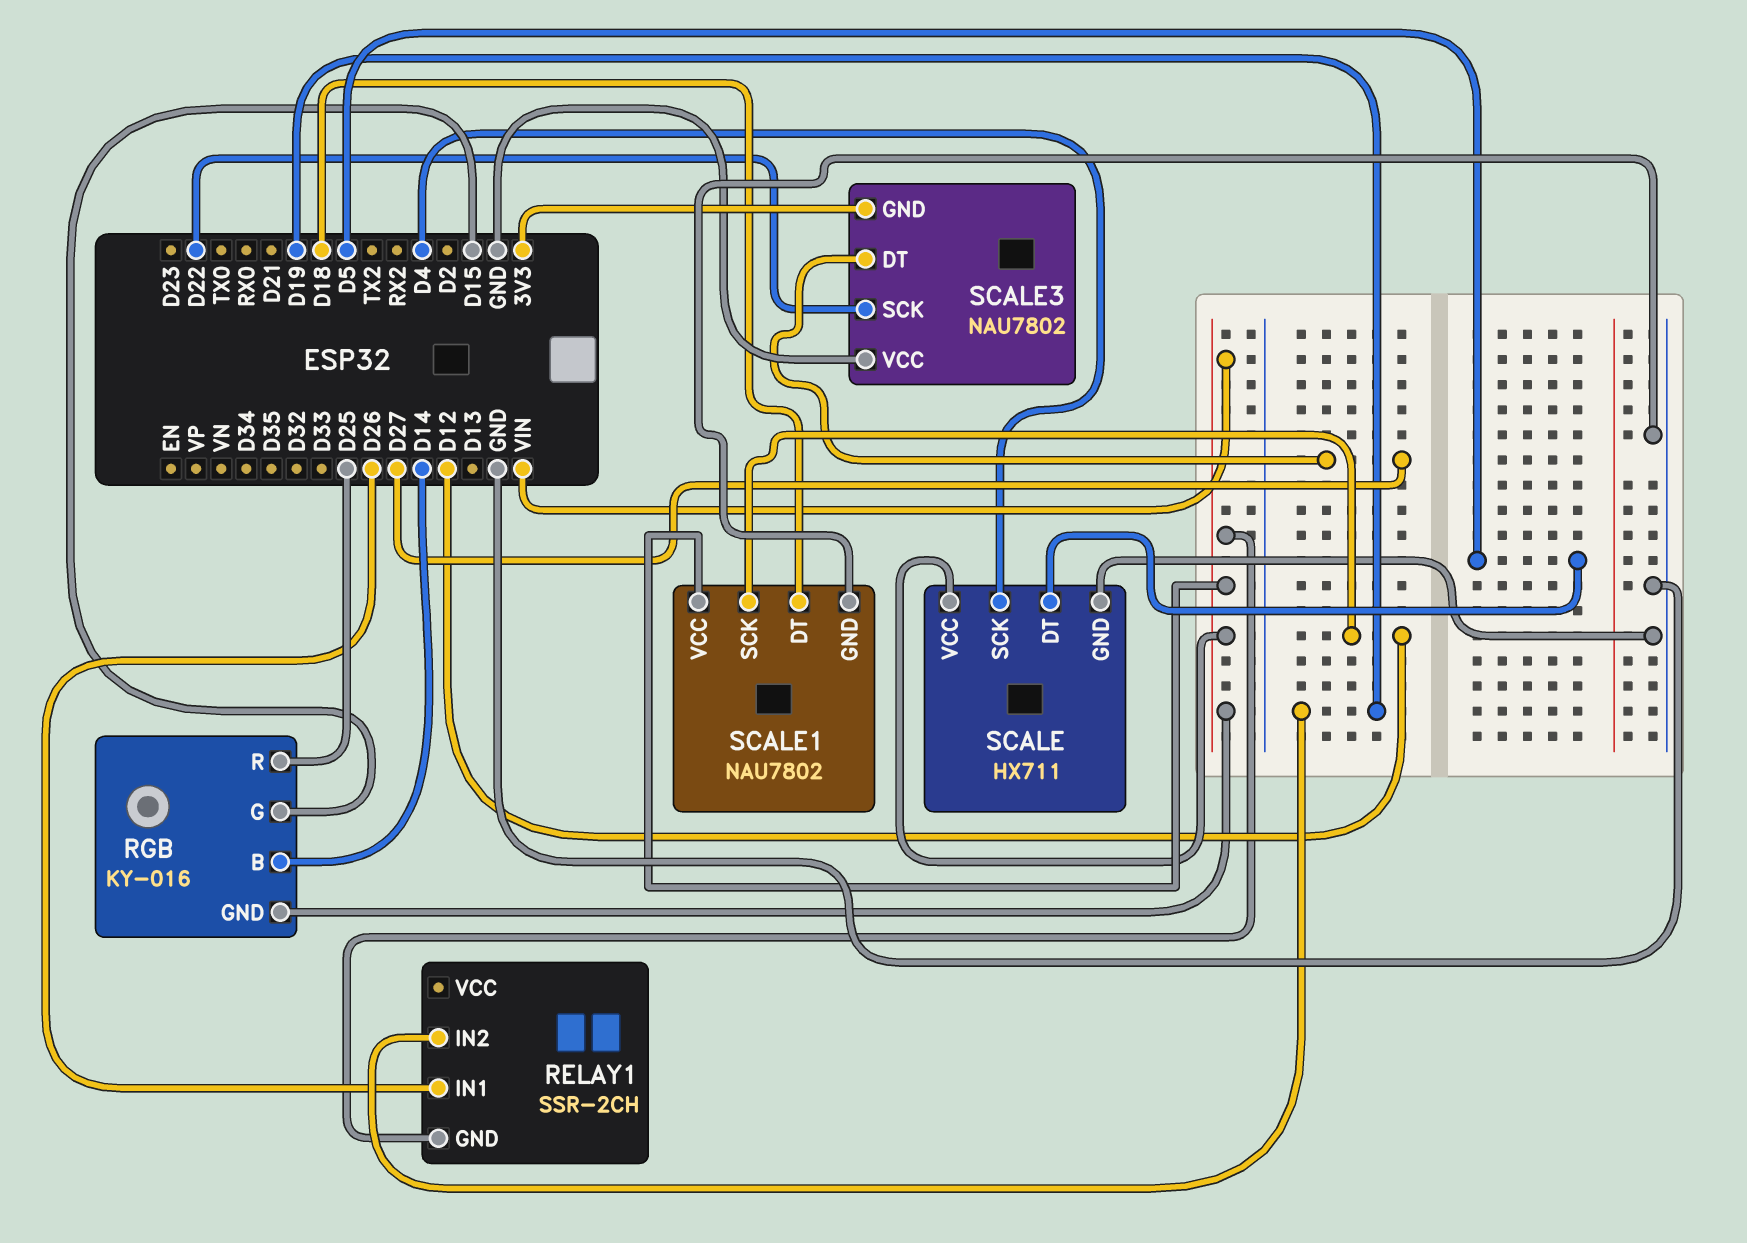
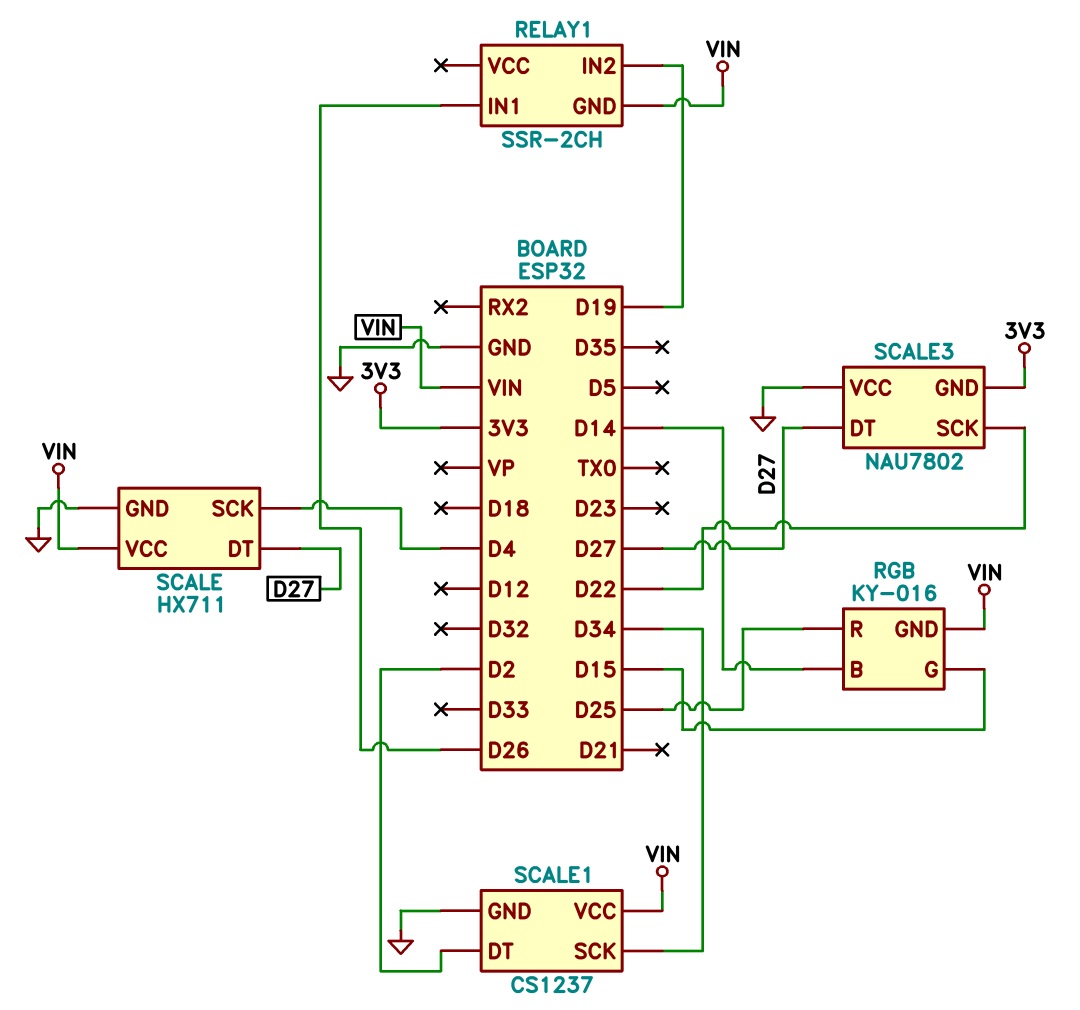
SCALE pin DT: D5 -> D27
SCALE1: NAU7802 -> CS1237
SCALE1 pin DT: D18 -> D2
SCALE1 pin SCK: D12 -> D34

